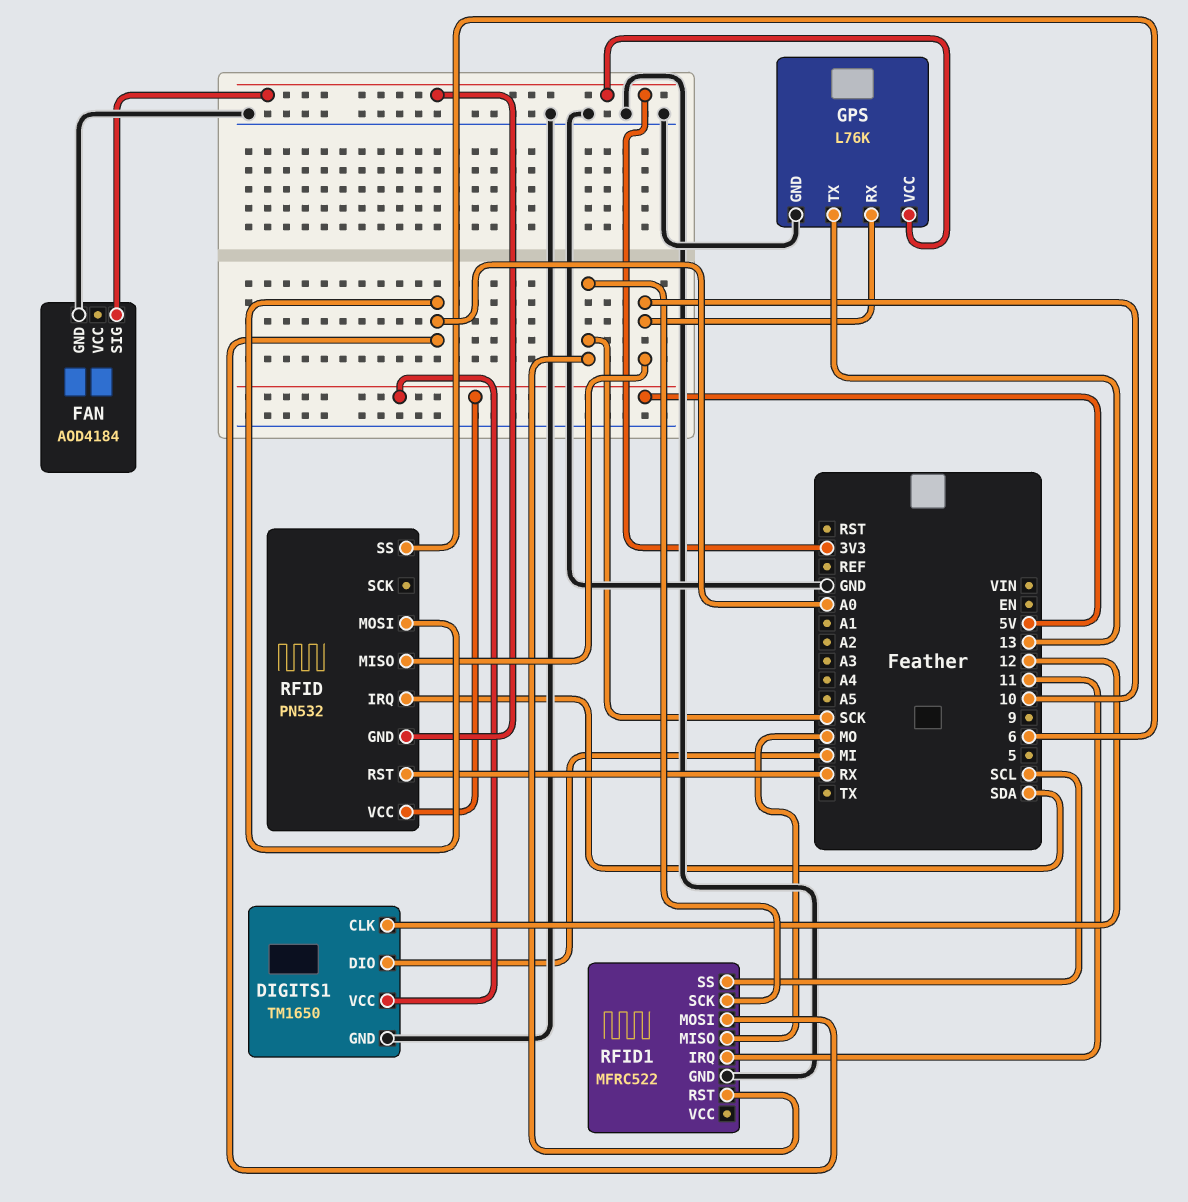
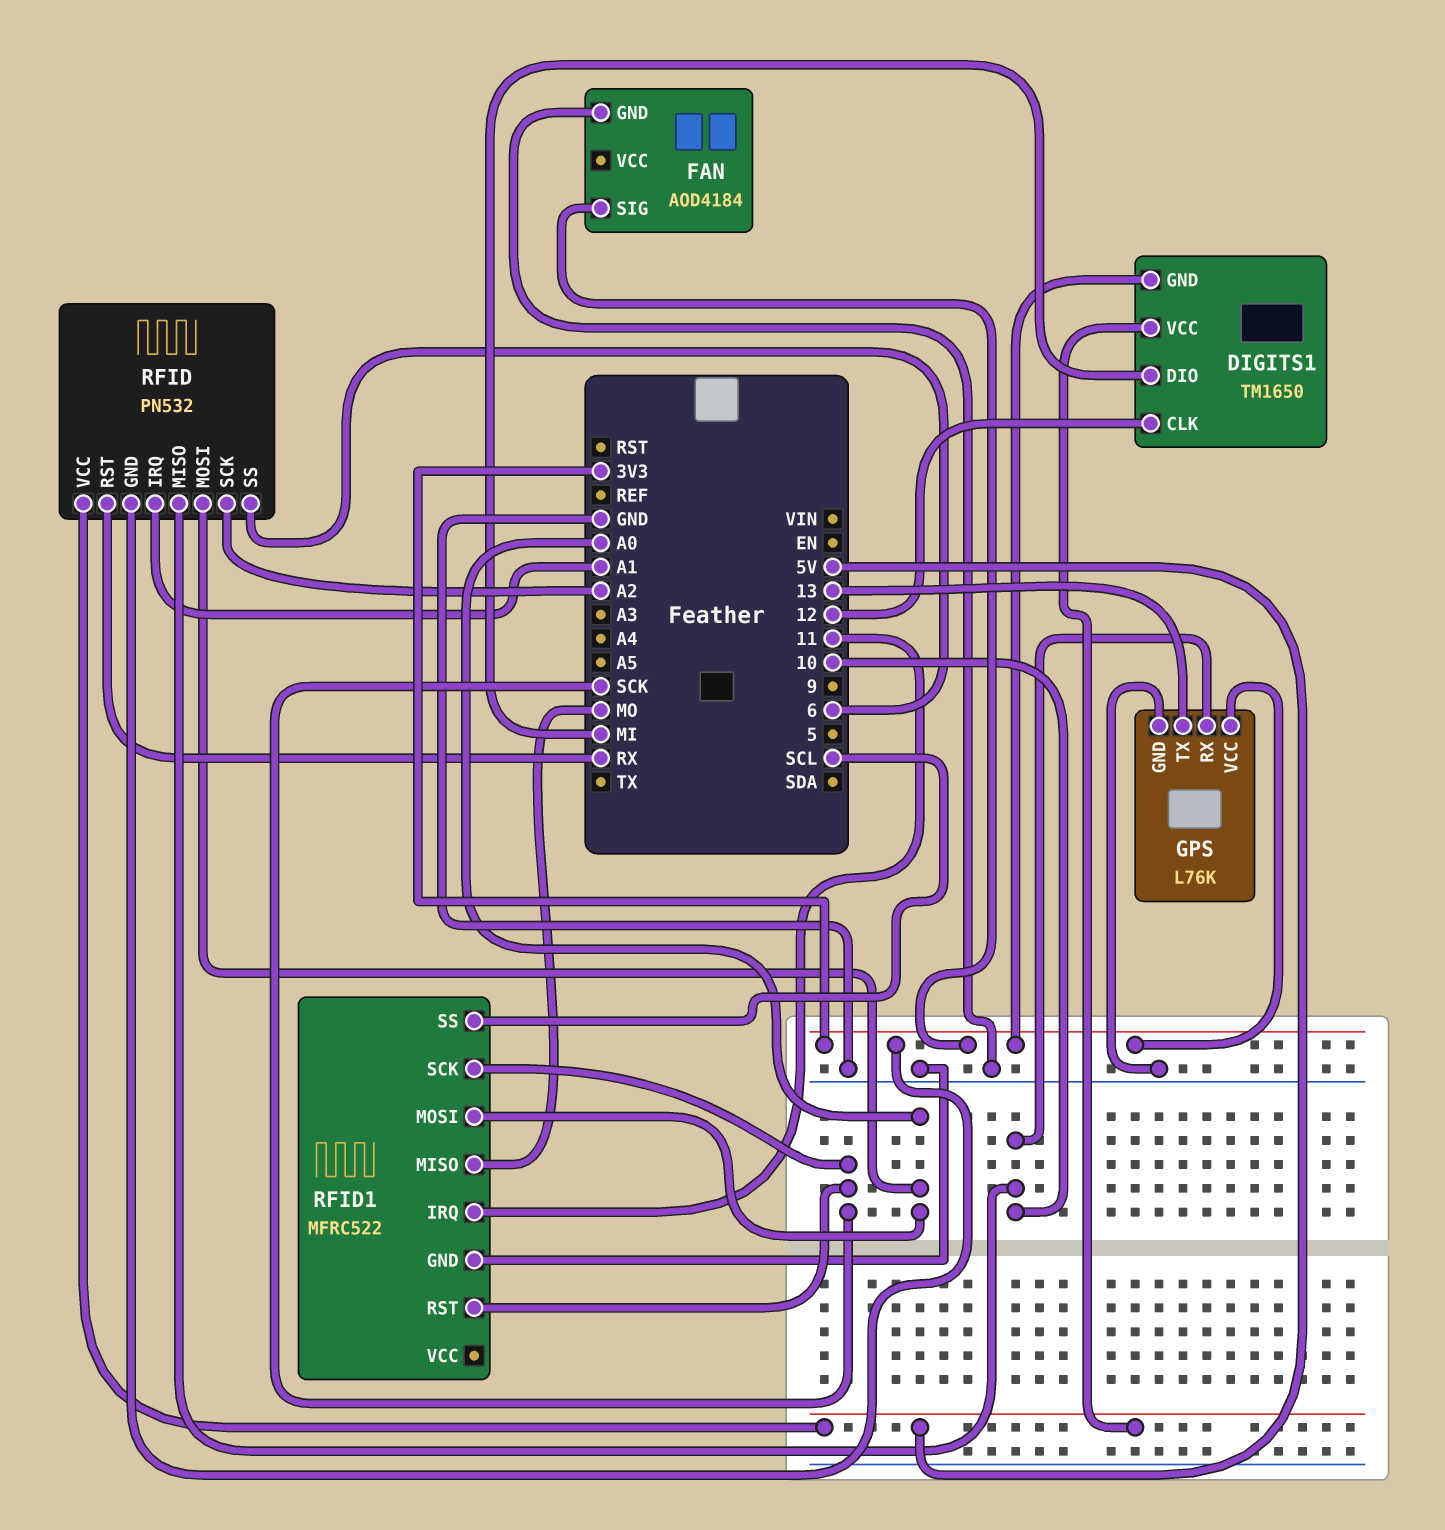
DIGITS1 pin GND: GND -> 3V3
RFID pin IRQ: SDA -> A1
RFID pin SCK: none -> A2

